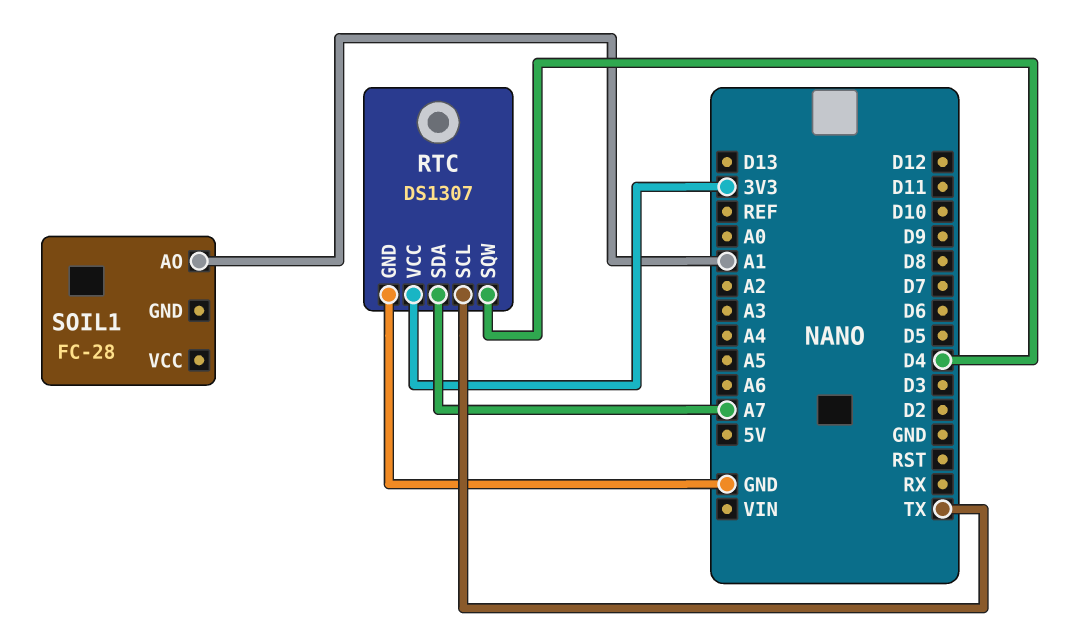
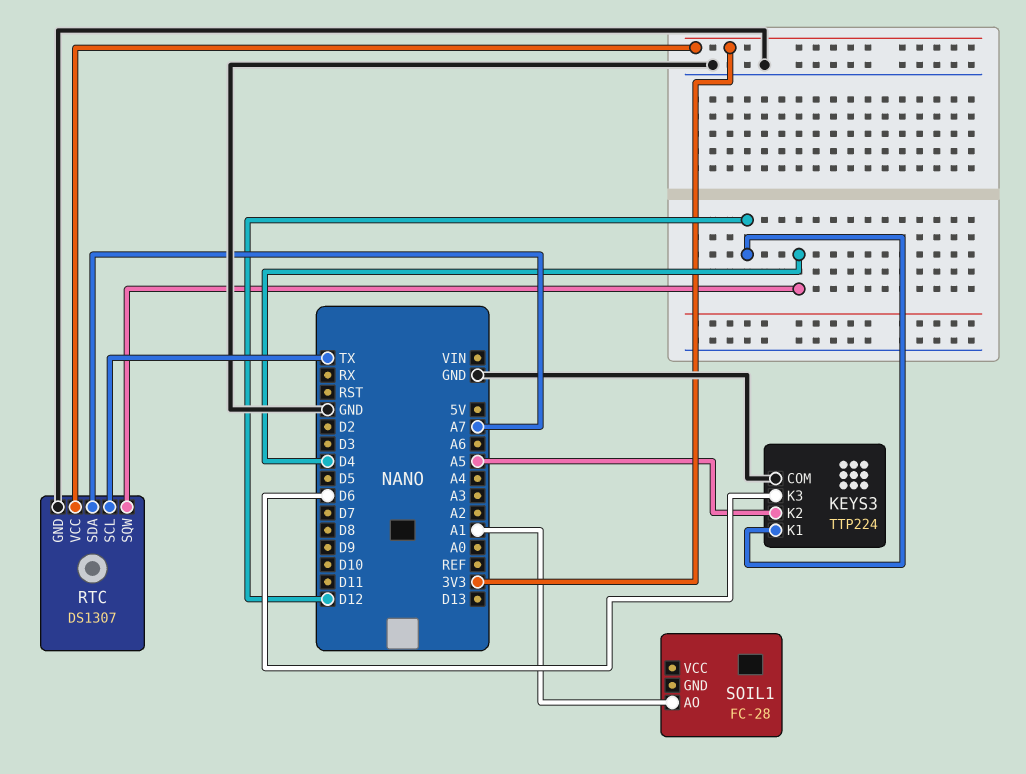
KEYS3: none -> TTP224
KEYS3 pin COM: none -> GND
KEYS3 pin K1: none -> D12
KEYS3 pin K2: none -> A5
KEYS3 pin K3: none -> D6

